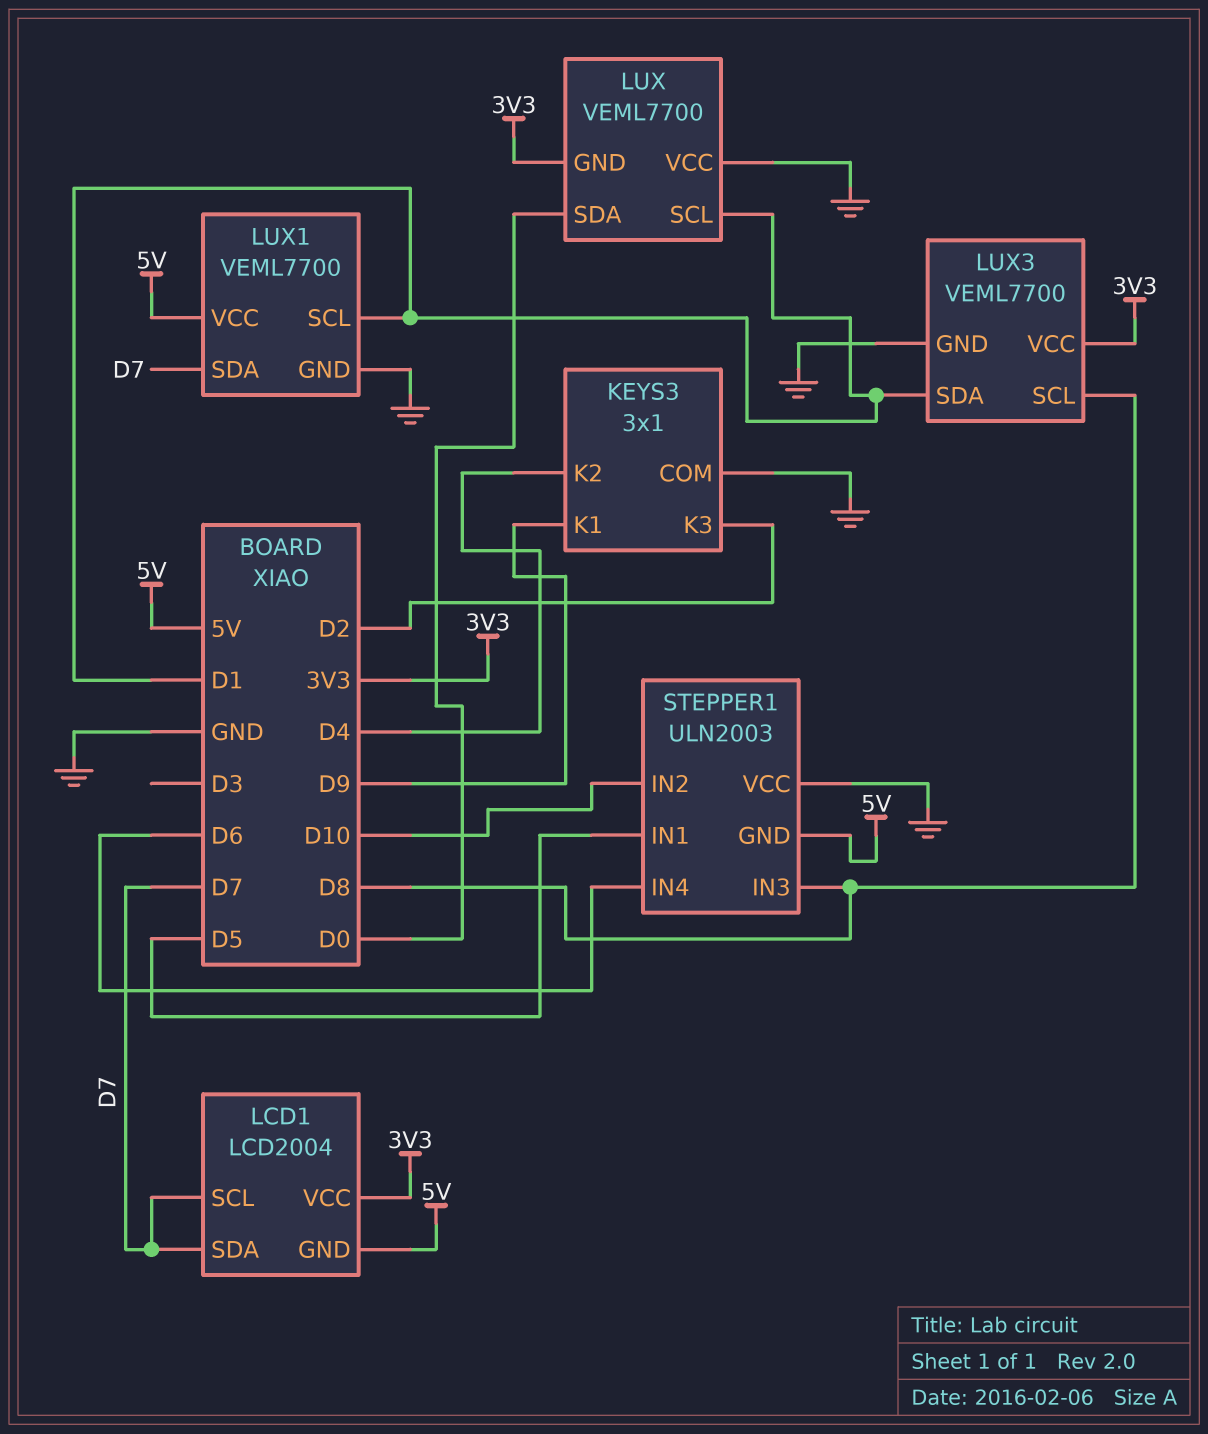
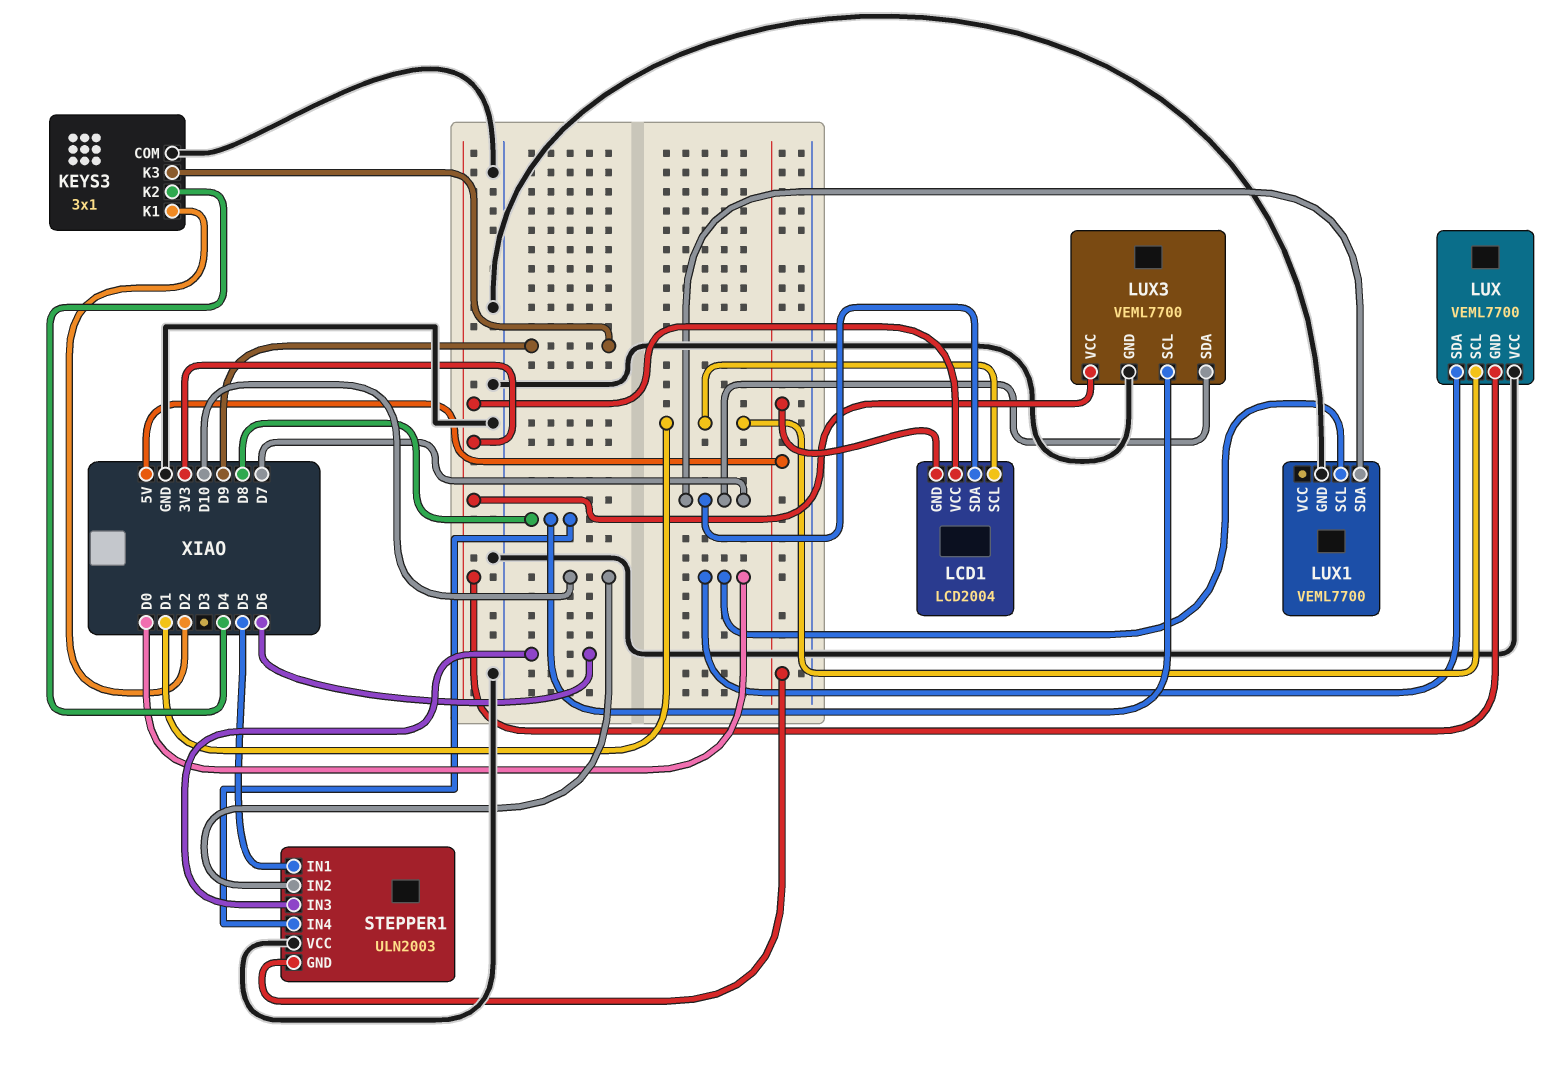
KEYS3 pin K1: D9 -> D2
KEYS3 pin K3: D2 -> D9
LCD1 pin SCL: D7 -> D1
LUX1 pin SCL: D1 -> D0
LUX1 pin VCC: 5V -> none
LUX3 pin SDA: D1 -> D7
STEPPER1 pin IN3: D8 -> D6
STEPPER1 pin IN4: D6 -> D8

